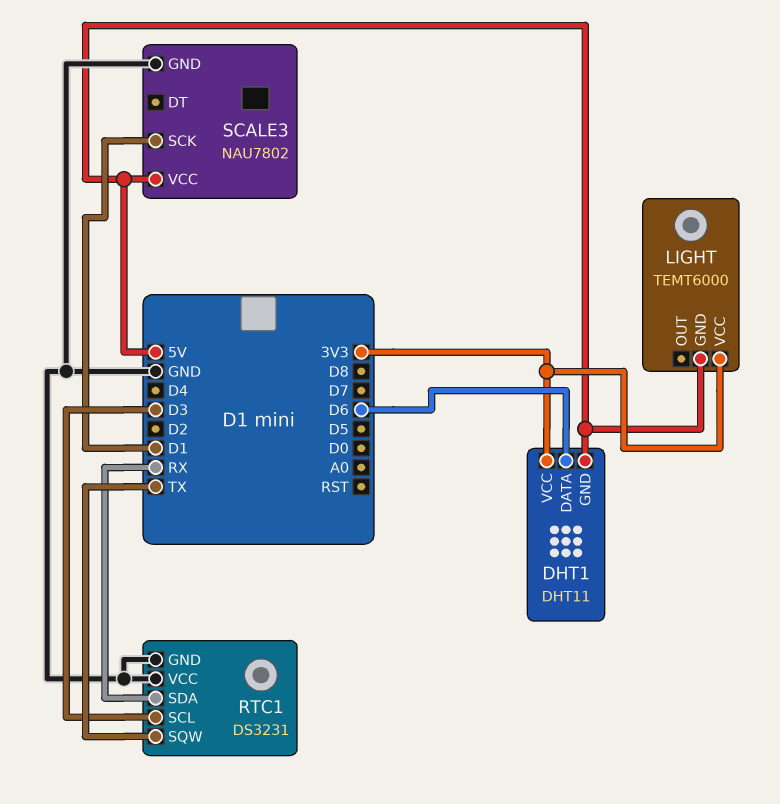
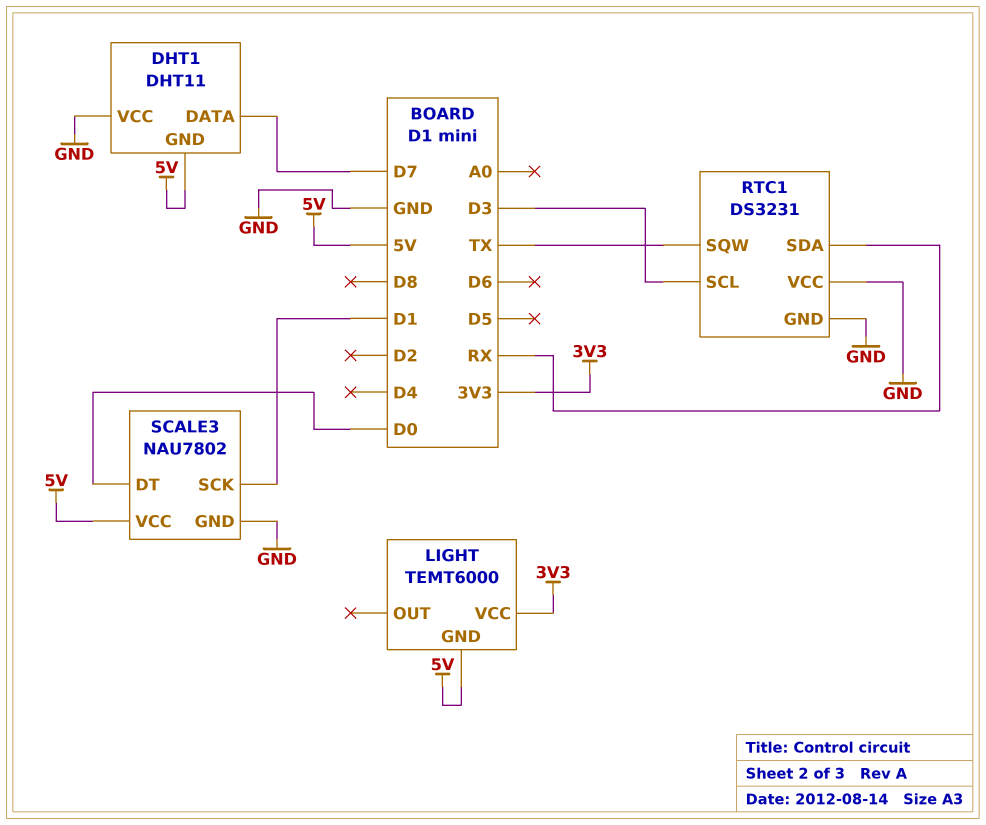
DHT1 pin DATA: D6 -> D7
DHT1 pin VCC: 3V3 -> GND
SCALE3 pin DT: none -> D0

